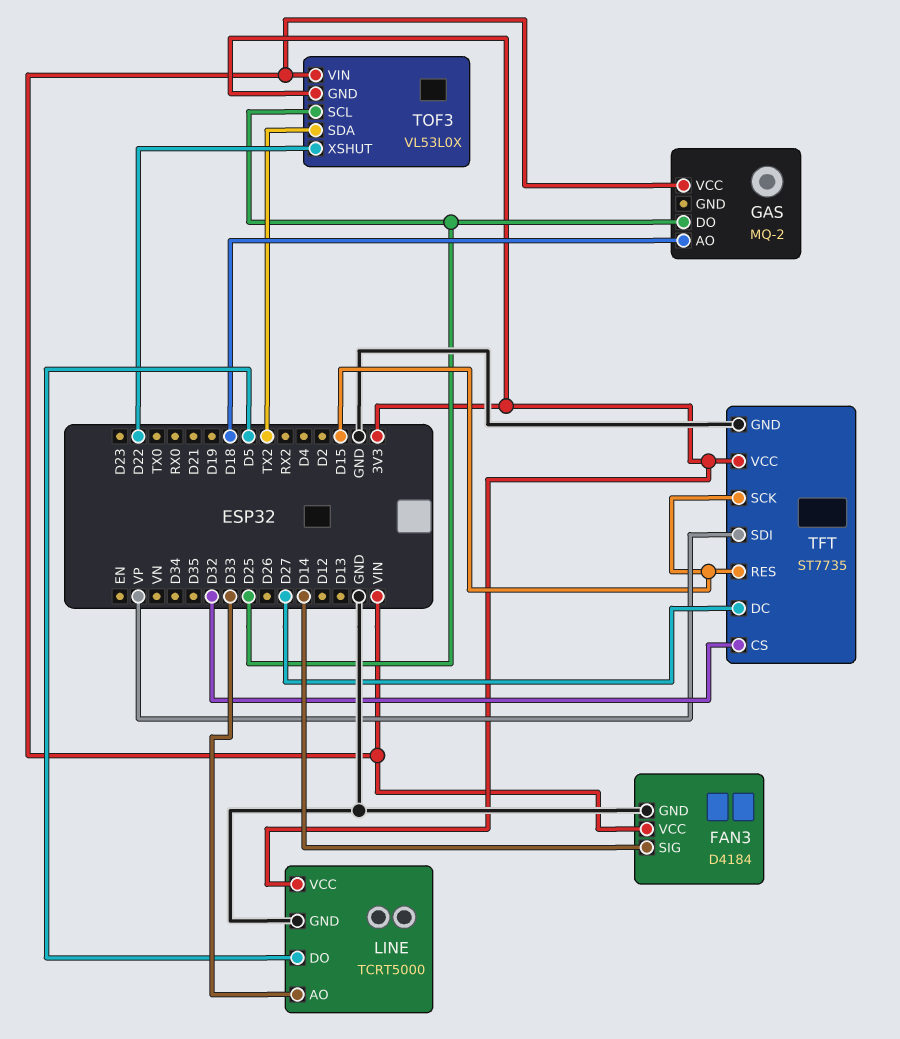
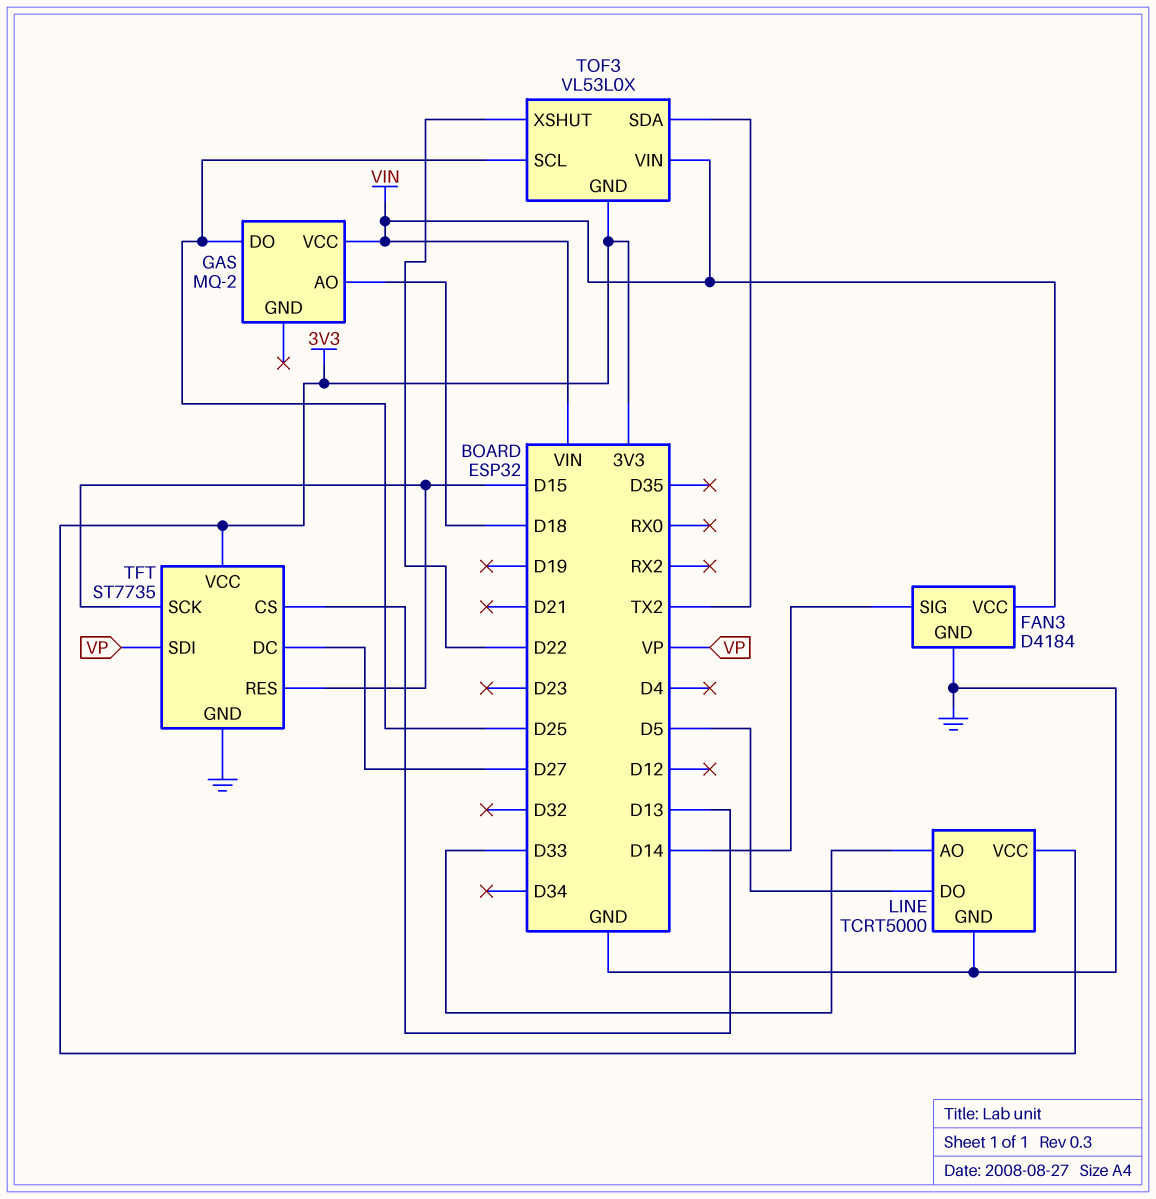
TFT pin CS: D32 -> D13

